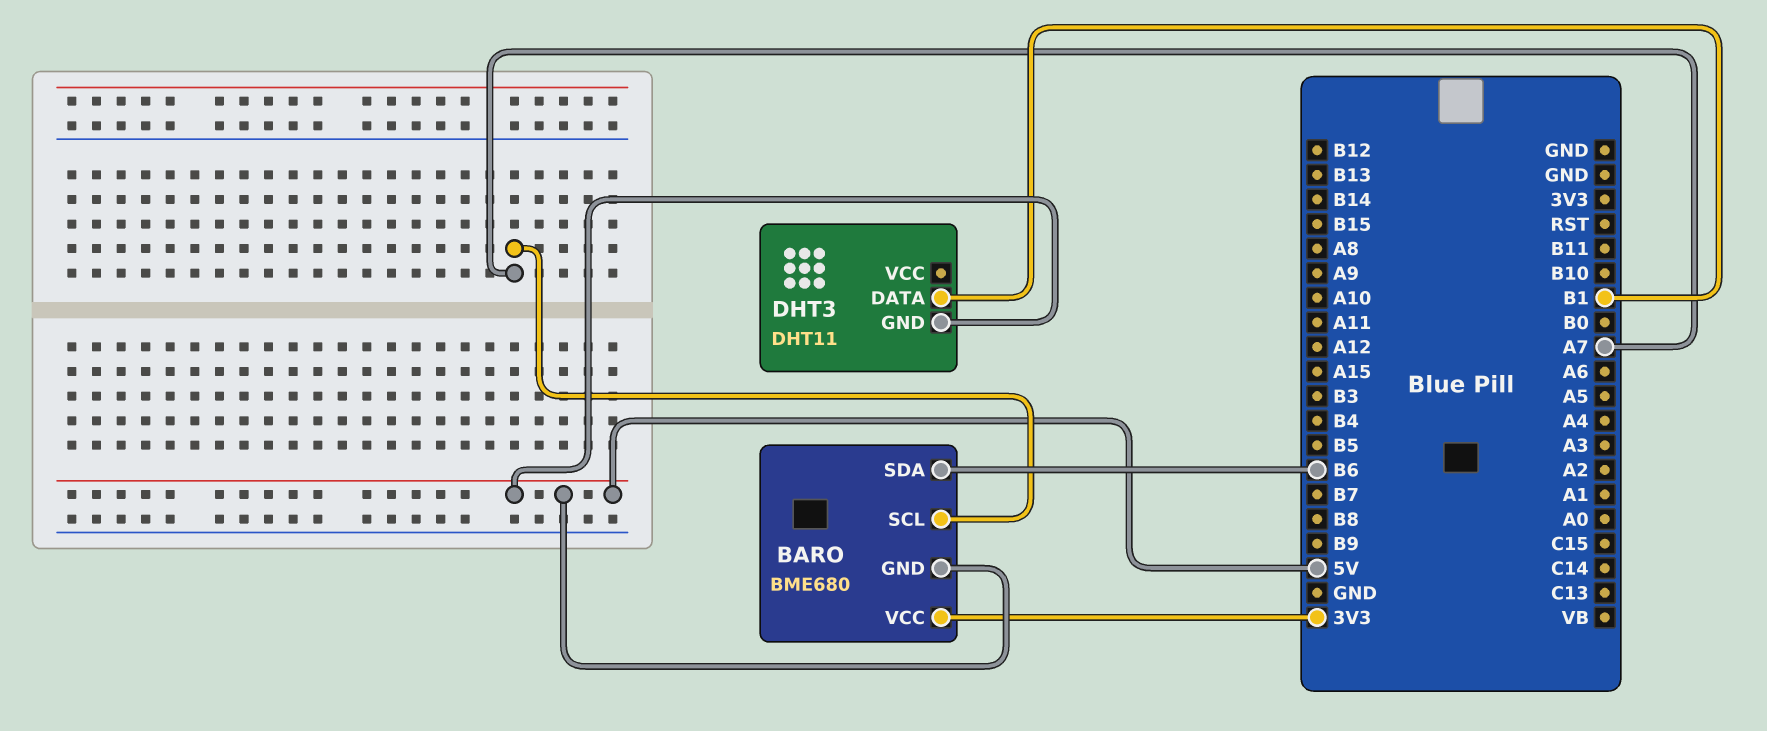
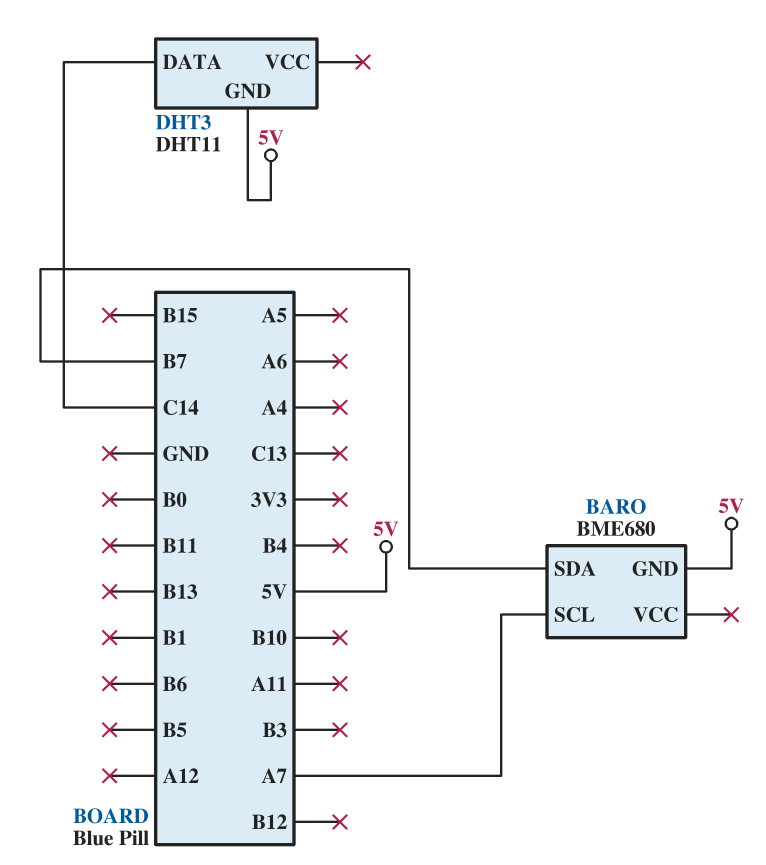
BARO pin SDA: B6 -> B7
BARO pin VCC: 3V3 -> none
DHT3 pin DATA: B1 -> C14

